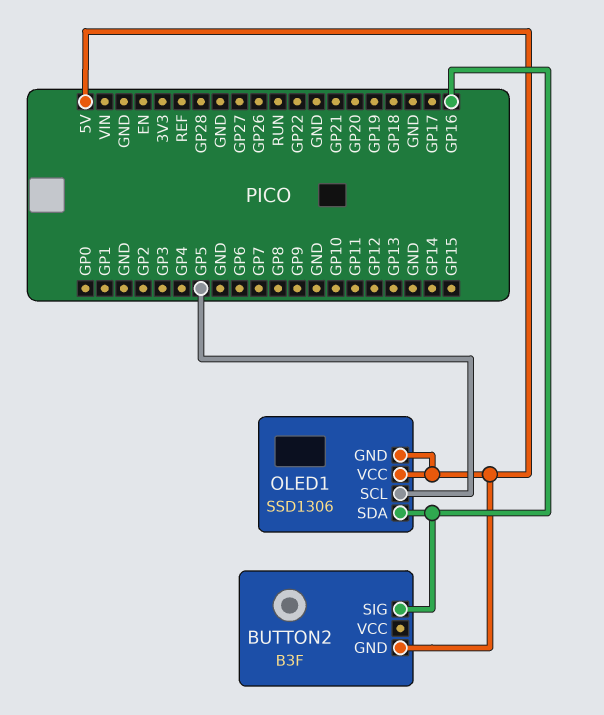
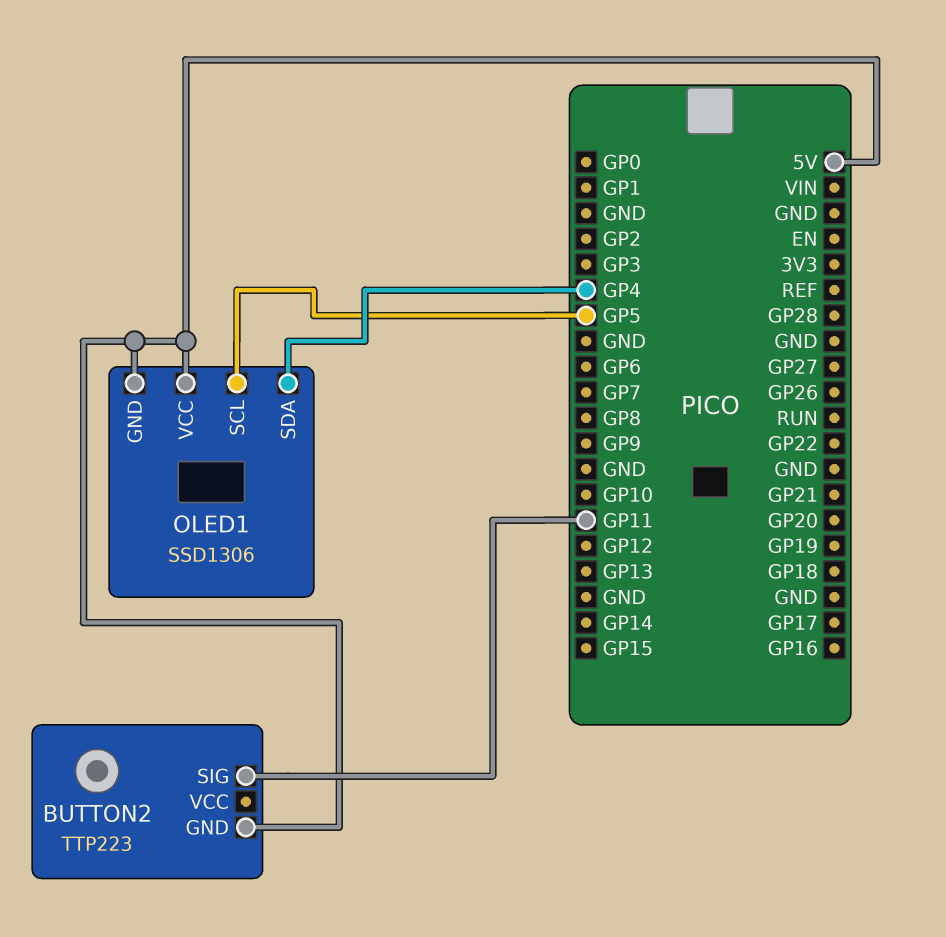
BUTTON2: B3F -> TTP223
BUTTON2 pin SIG: GP16 -> GP11
OLED1 pin SDA: GP16 -> GP4

